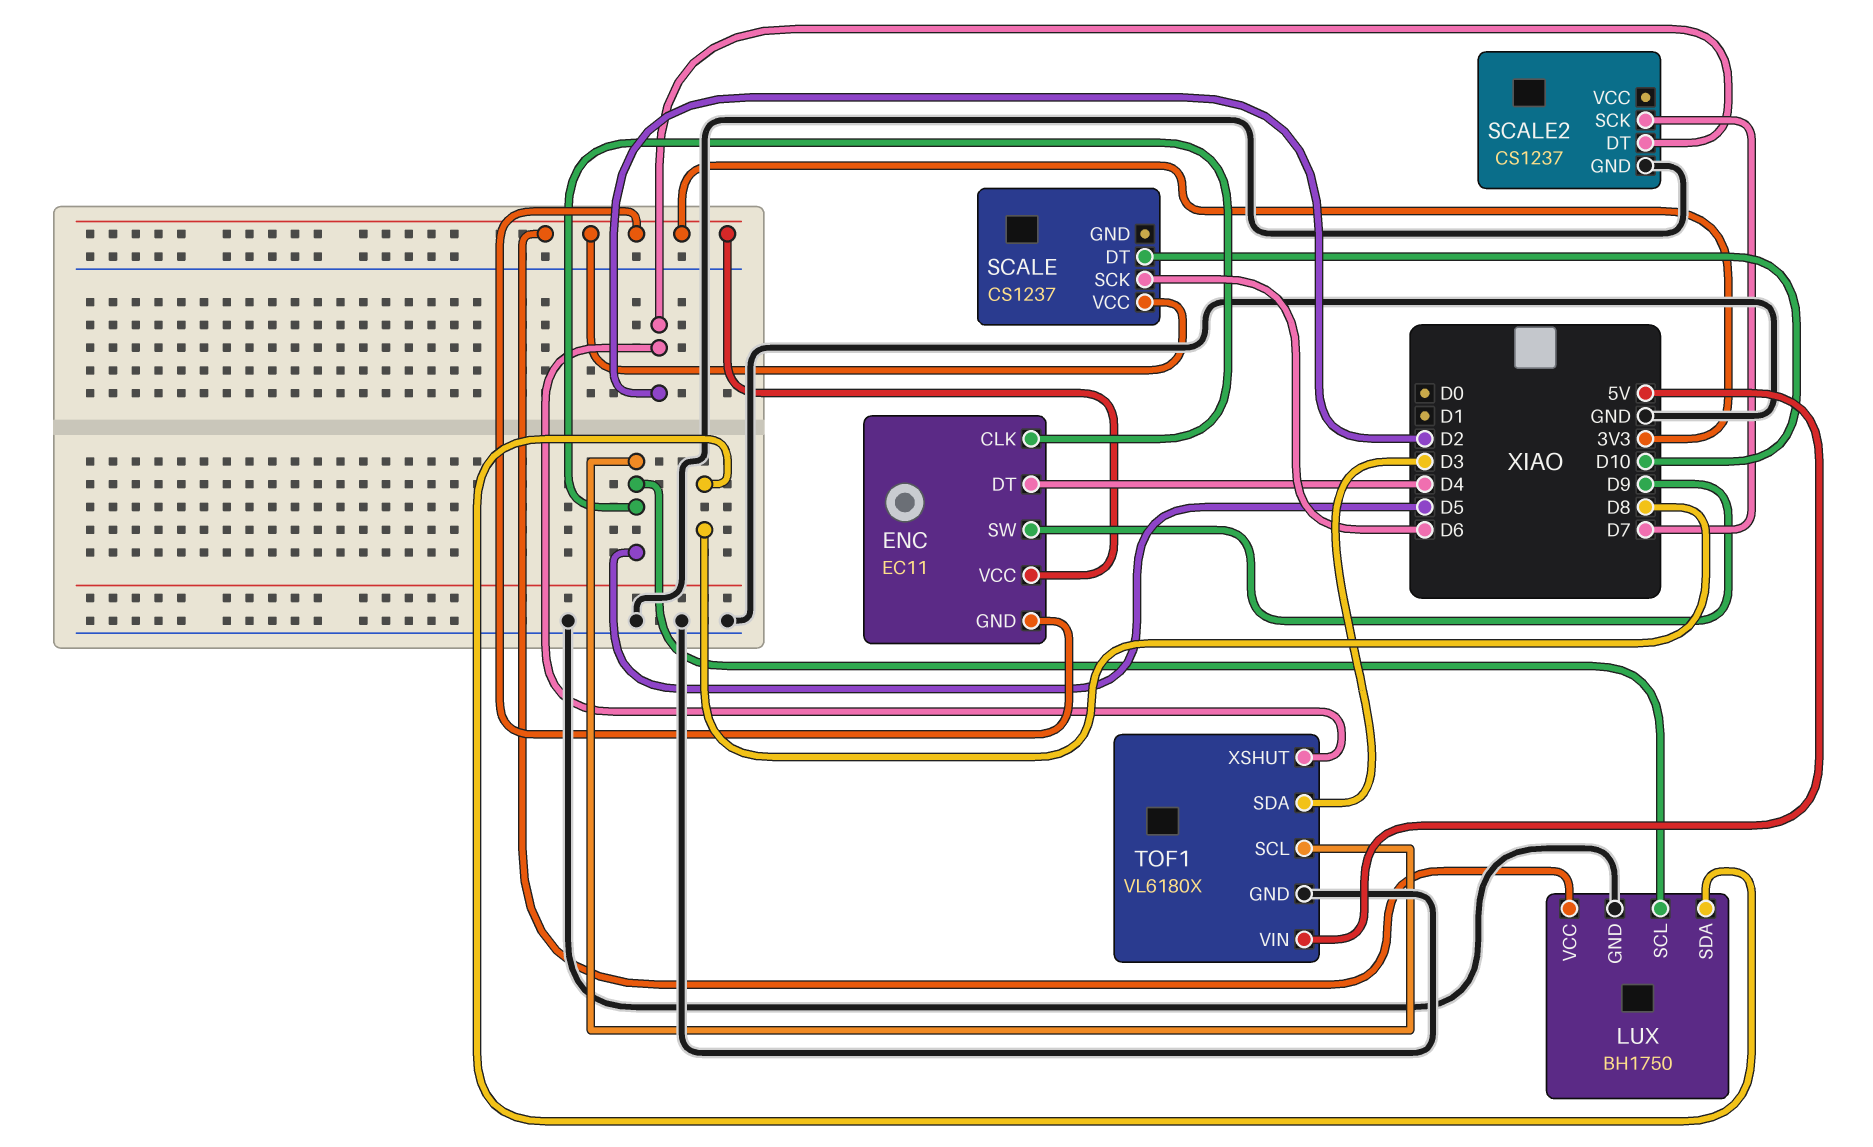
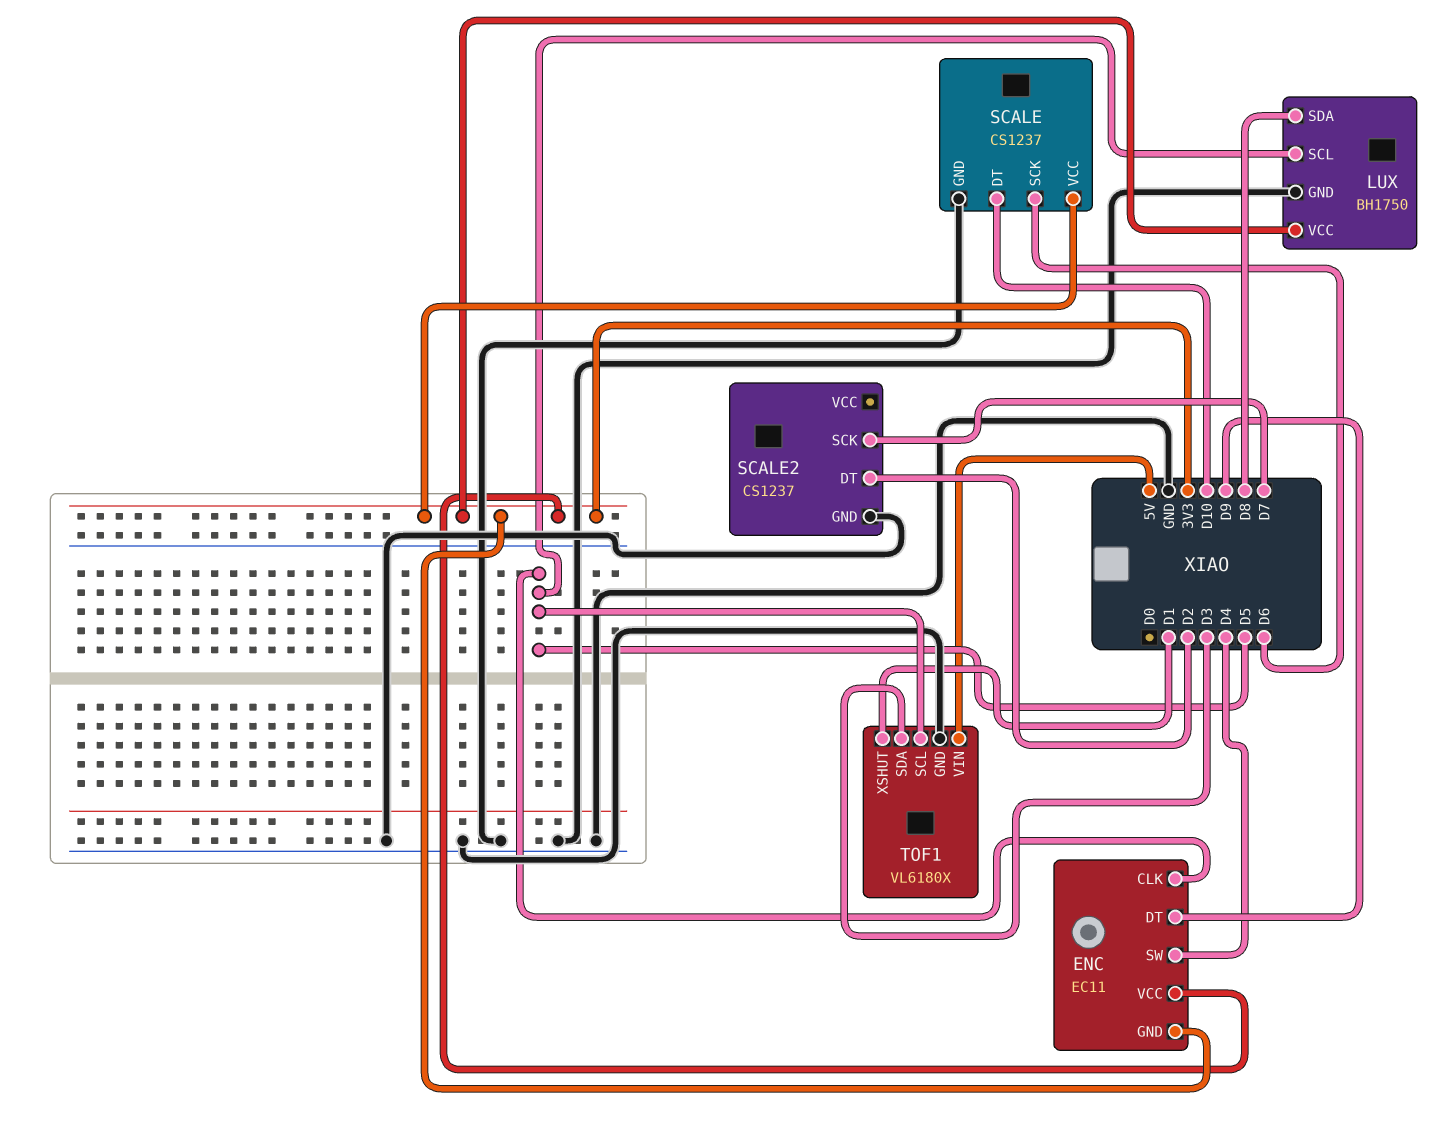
ENC pin DT: D4 -> D9
ENC pin SW: D9 -> D4
SCALE pin GND: none -> GND
TOF1 pin XSHUT: D2 -> D1

